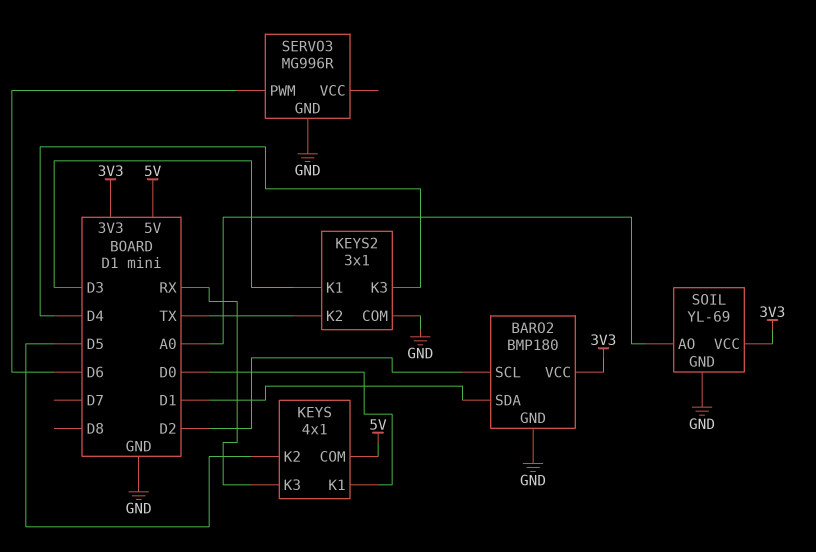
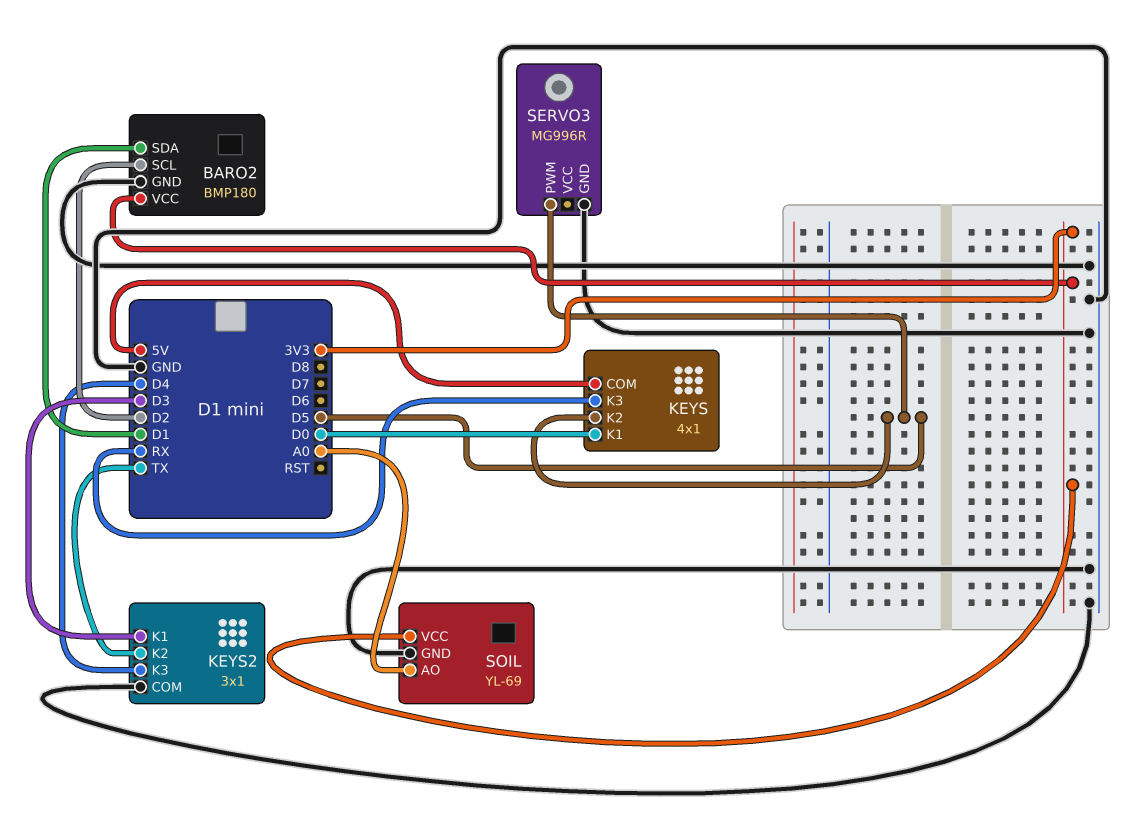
SERVO3 pin PWM: D6 -> D5

